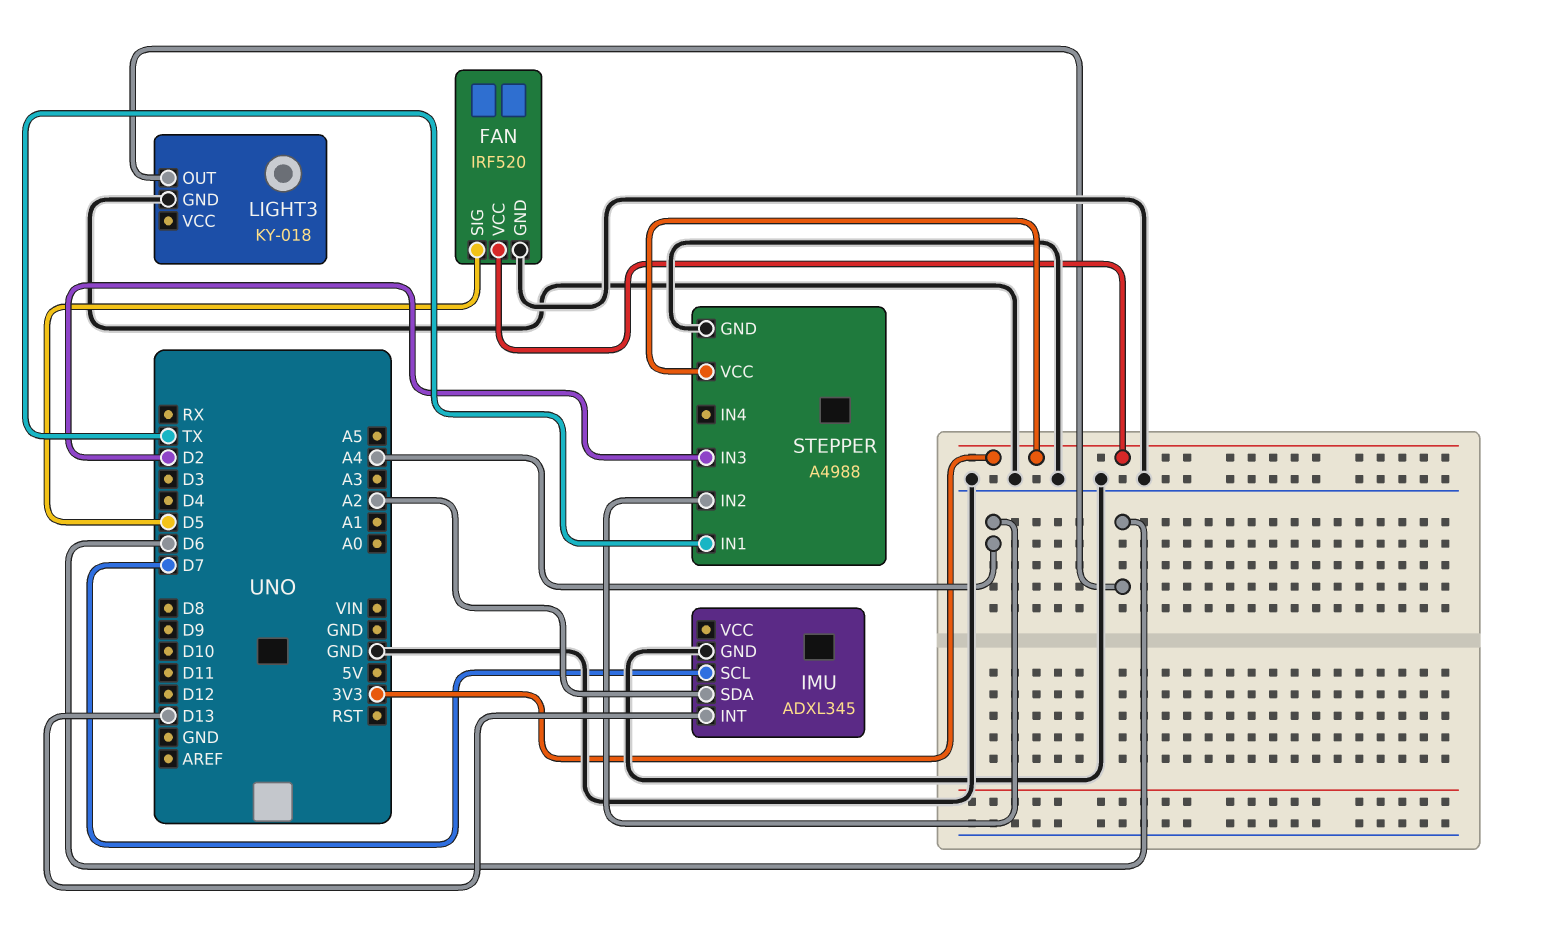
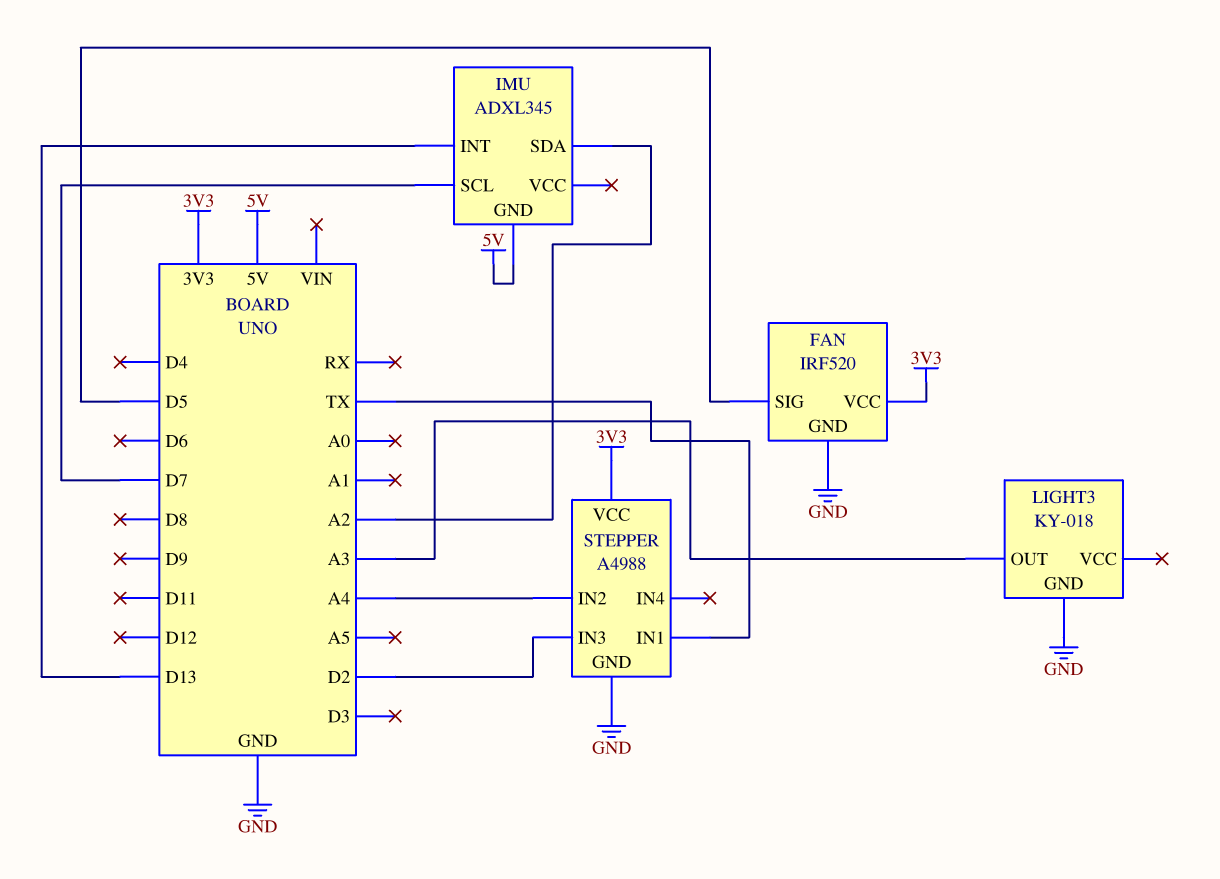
IMU pin GND: GND -> 5V
LIGHT3 pin OUT: D6 -> A3

